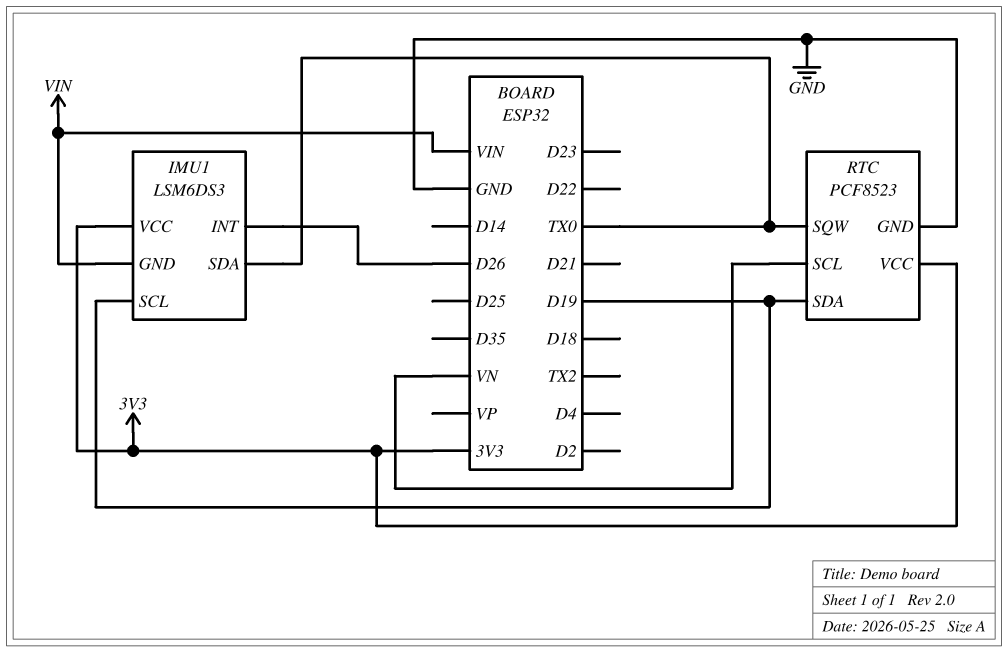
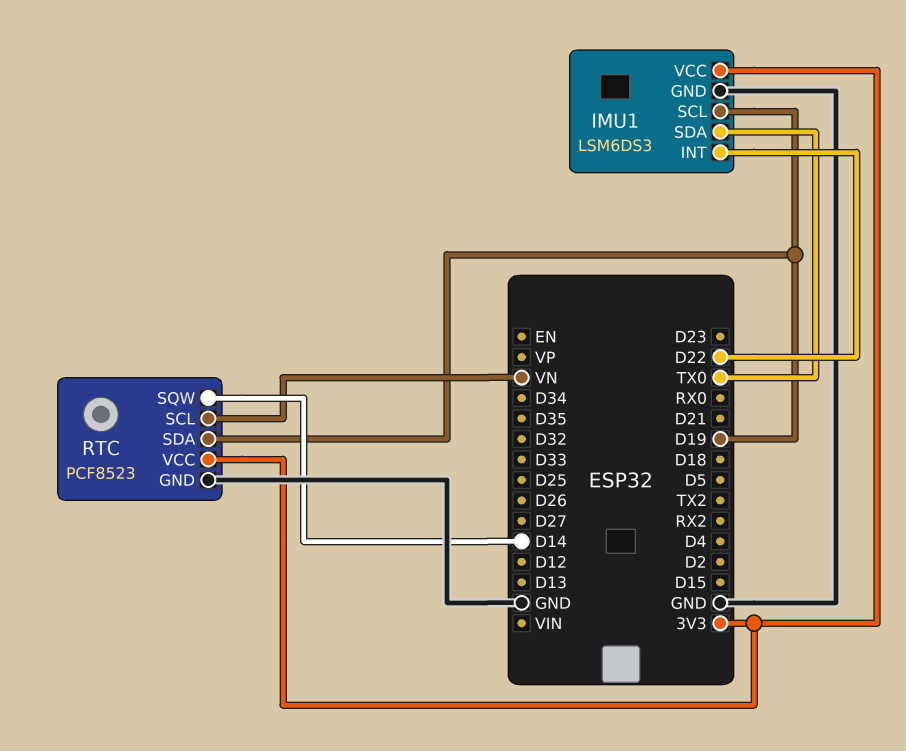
IMU1 pin GND: VIN -> GND
IMU1 pin INT: D26 -> D22
RTC pin SQW: TX0 -> D14

